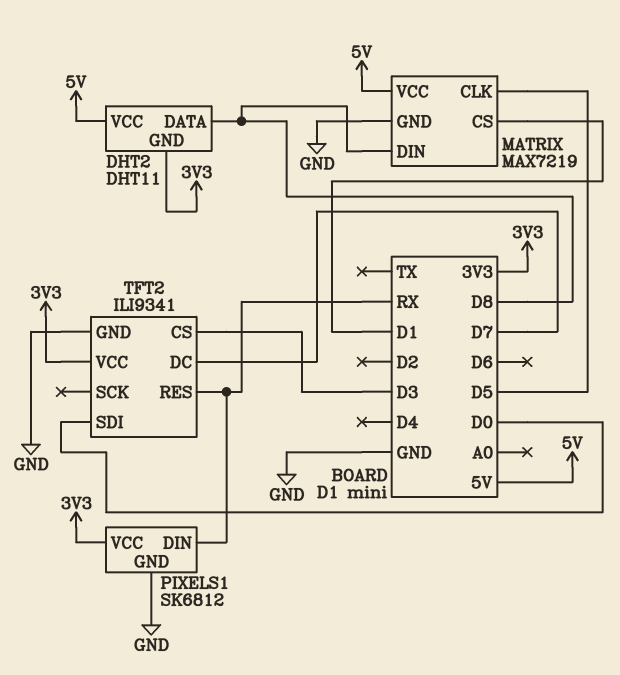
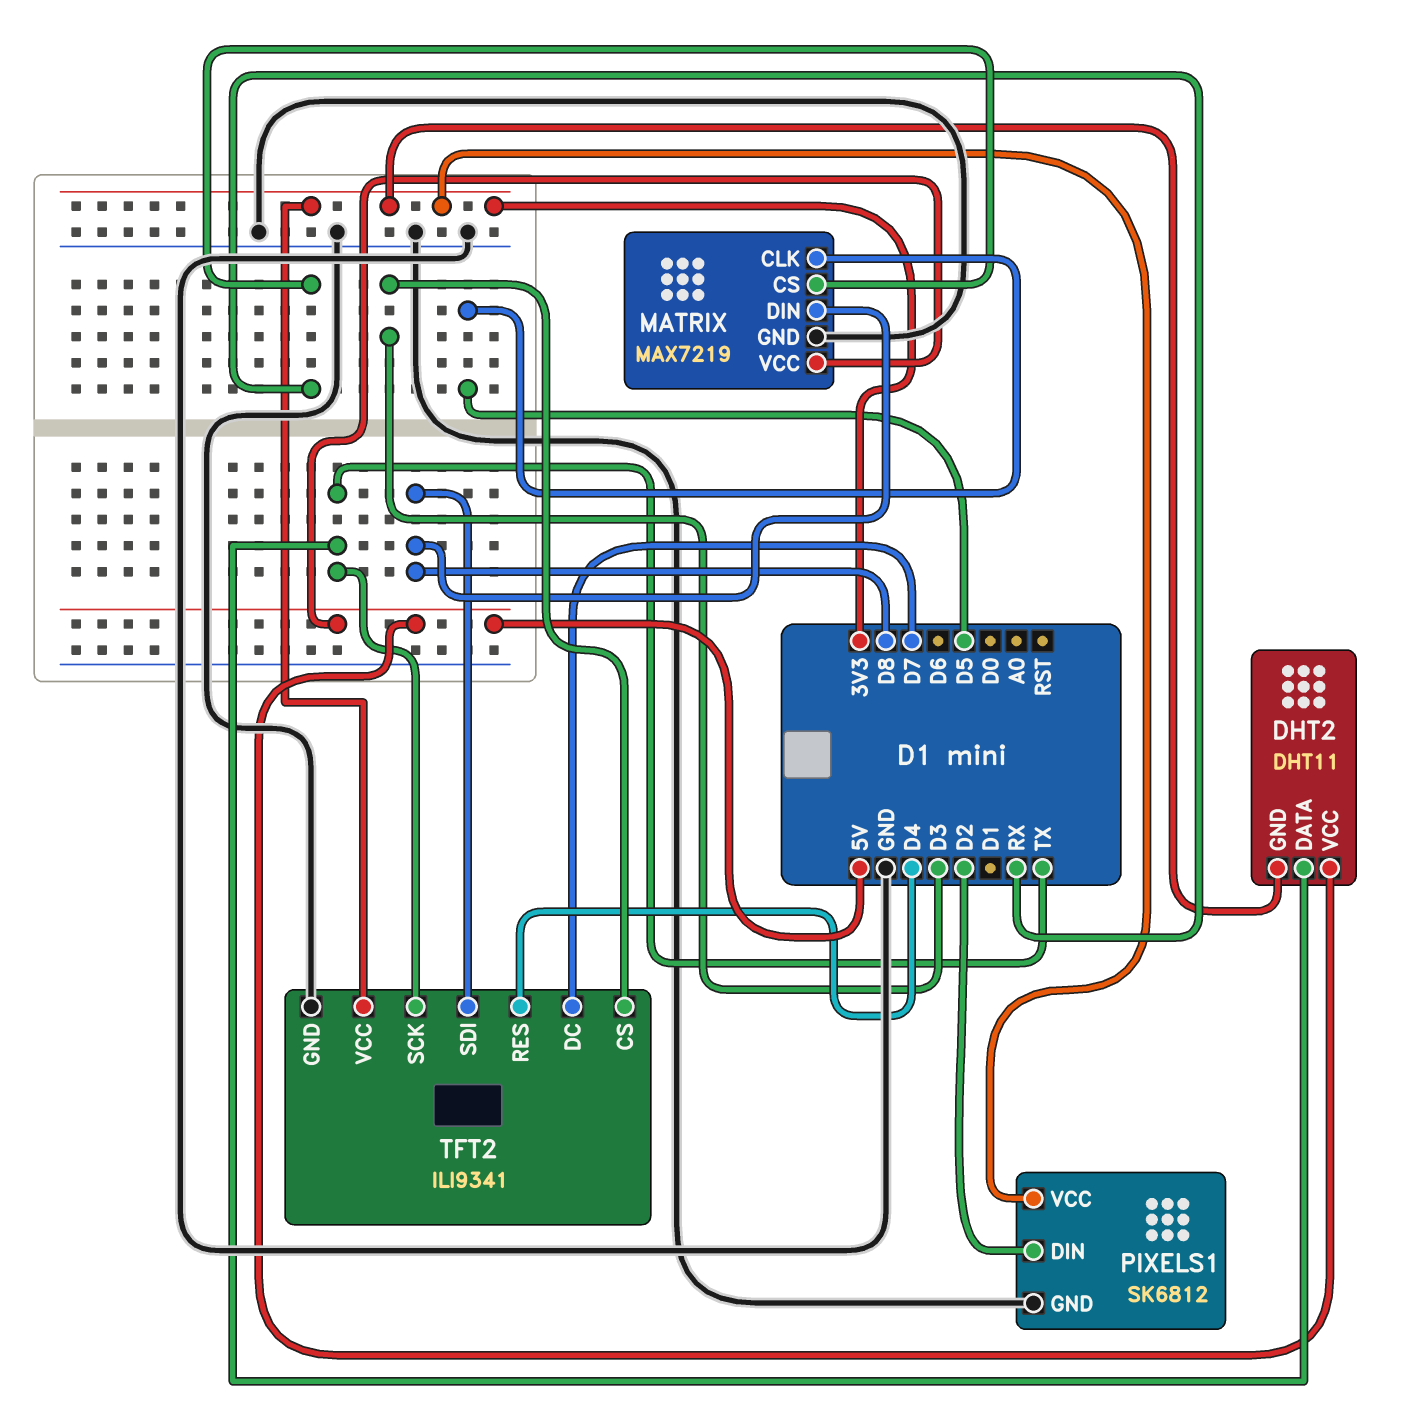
DHT2 pin DATA: D8 -> TX
MATRIX pin CS: D1 -> RX
PIXELS1 pin DIN: RX -> D2
TFT2 pin RES: RX -> D4
TFT2 pin SCK: none -> TX
TFT2 pin SDI: D0 -> D8

